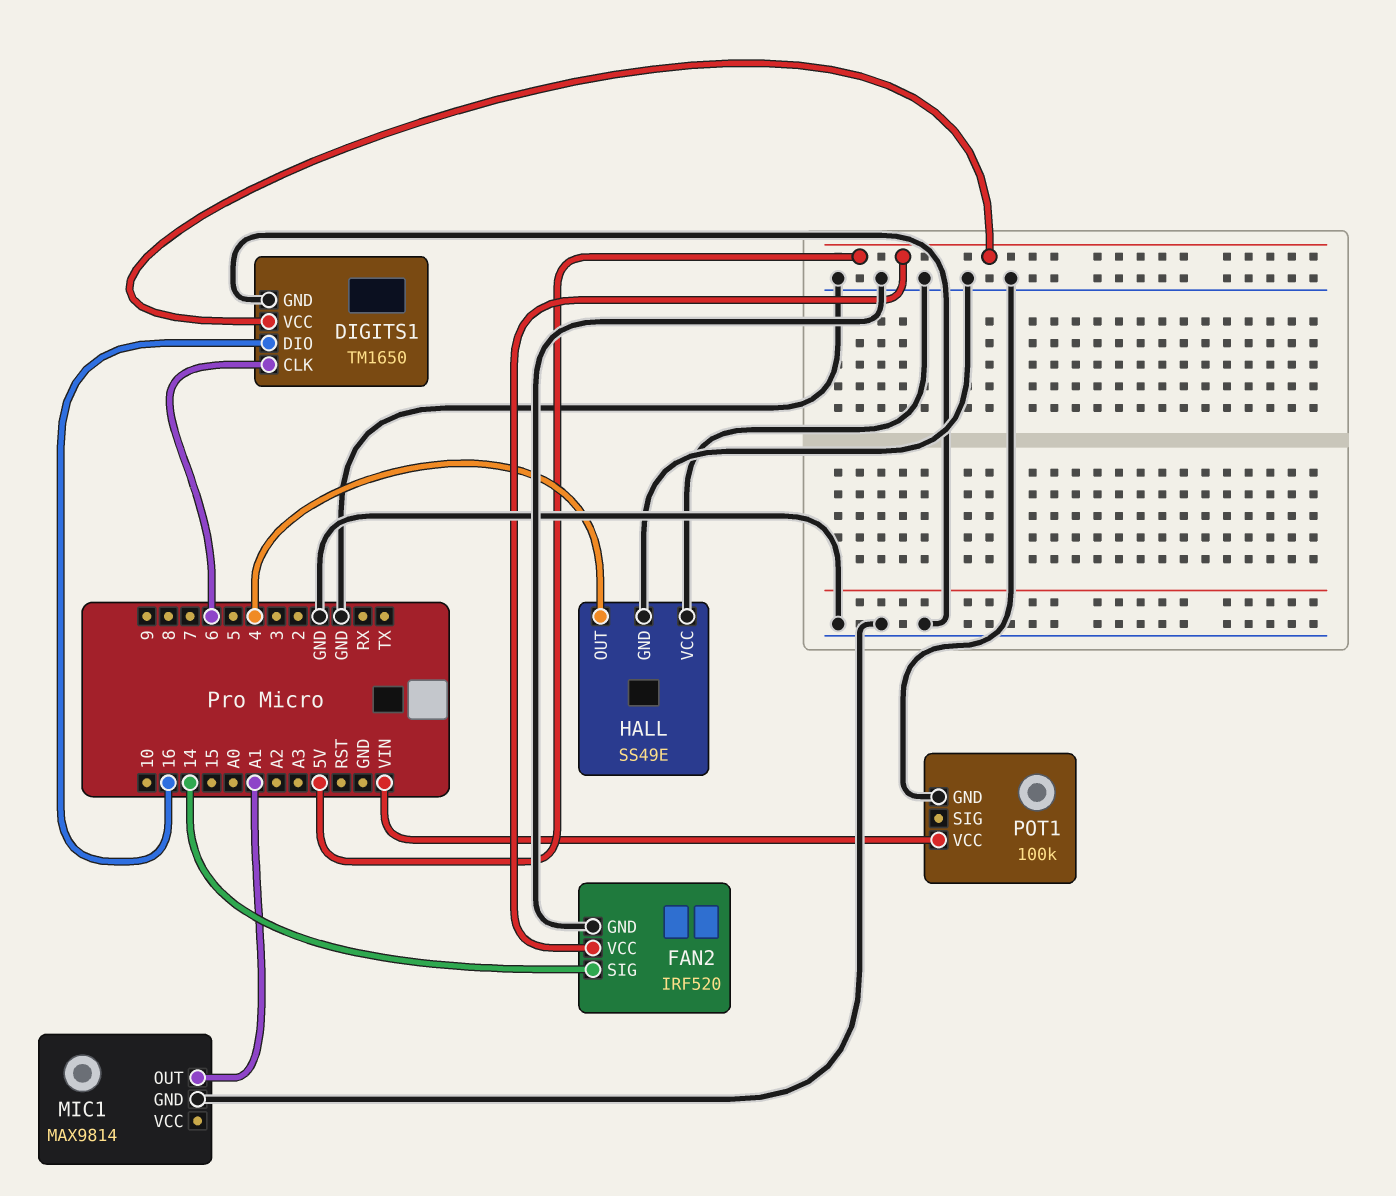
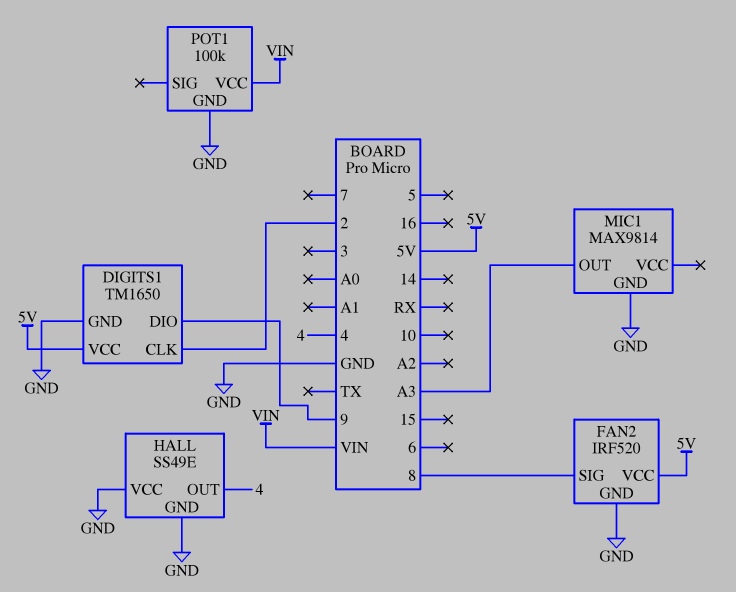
DIGITS1 pin CLK: 6 -> 2
DIGITS1 pin DIO: 16 -> 9
FAN2 pin SIG: 14 -> 8
MIC1 pin OUT: A1 -> A3

